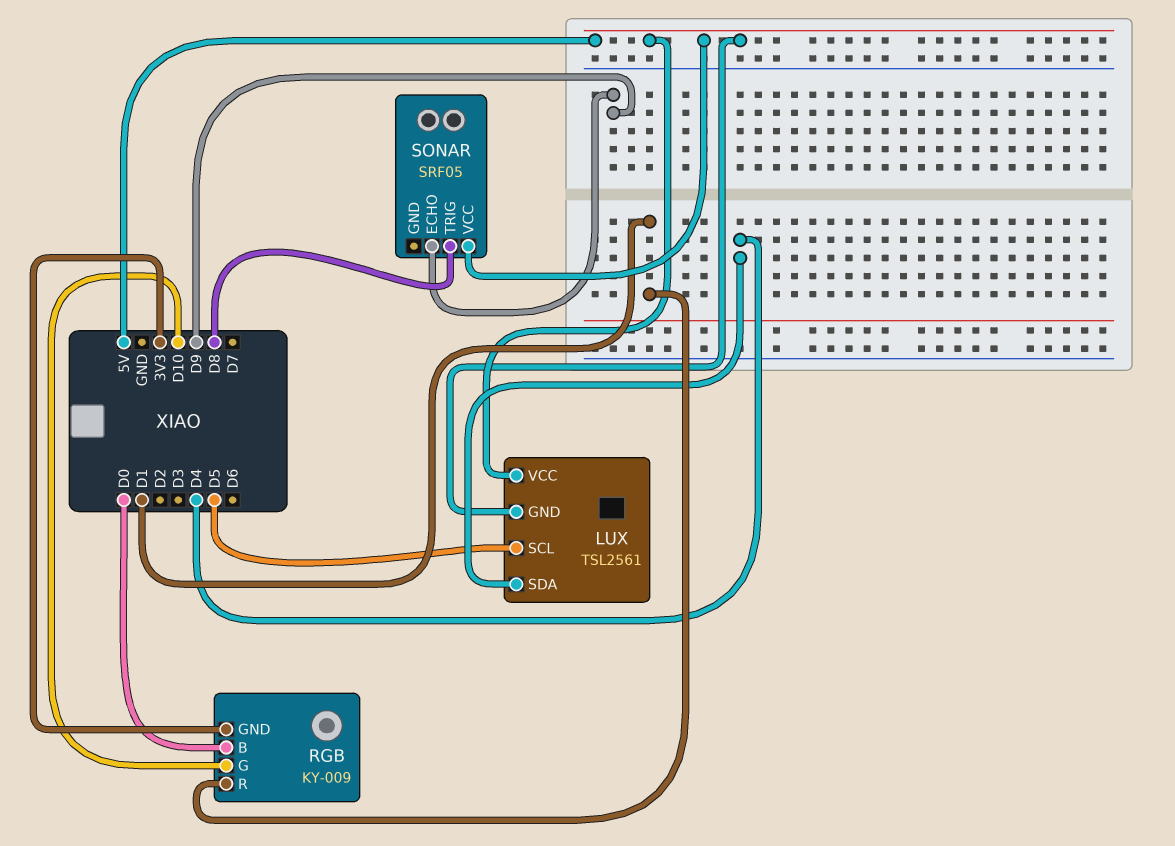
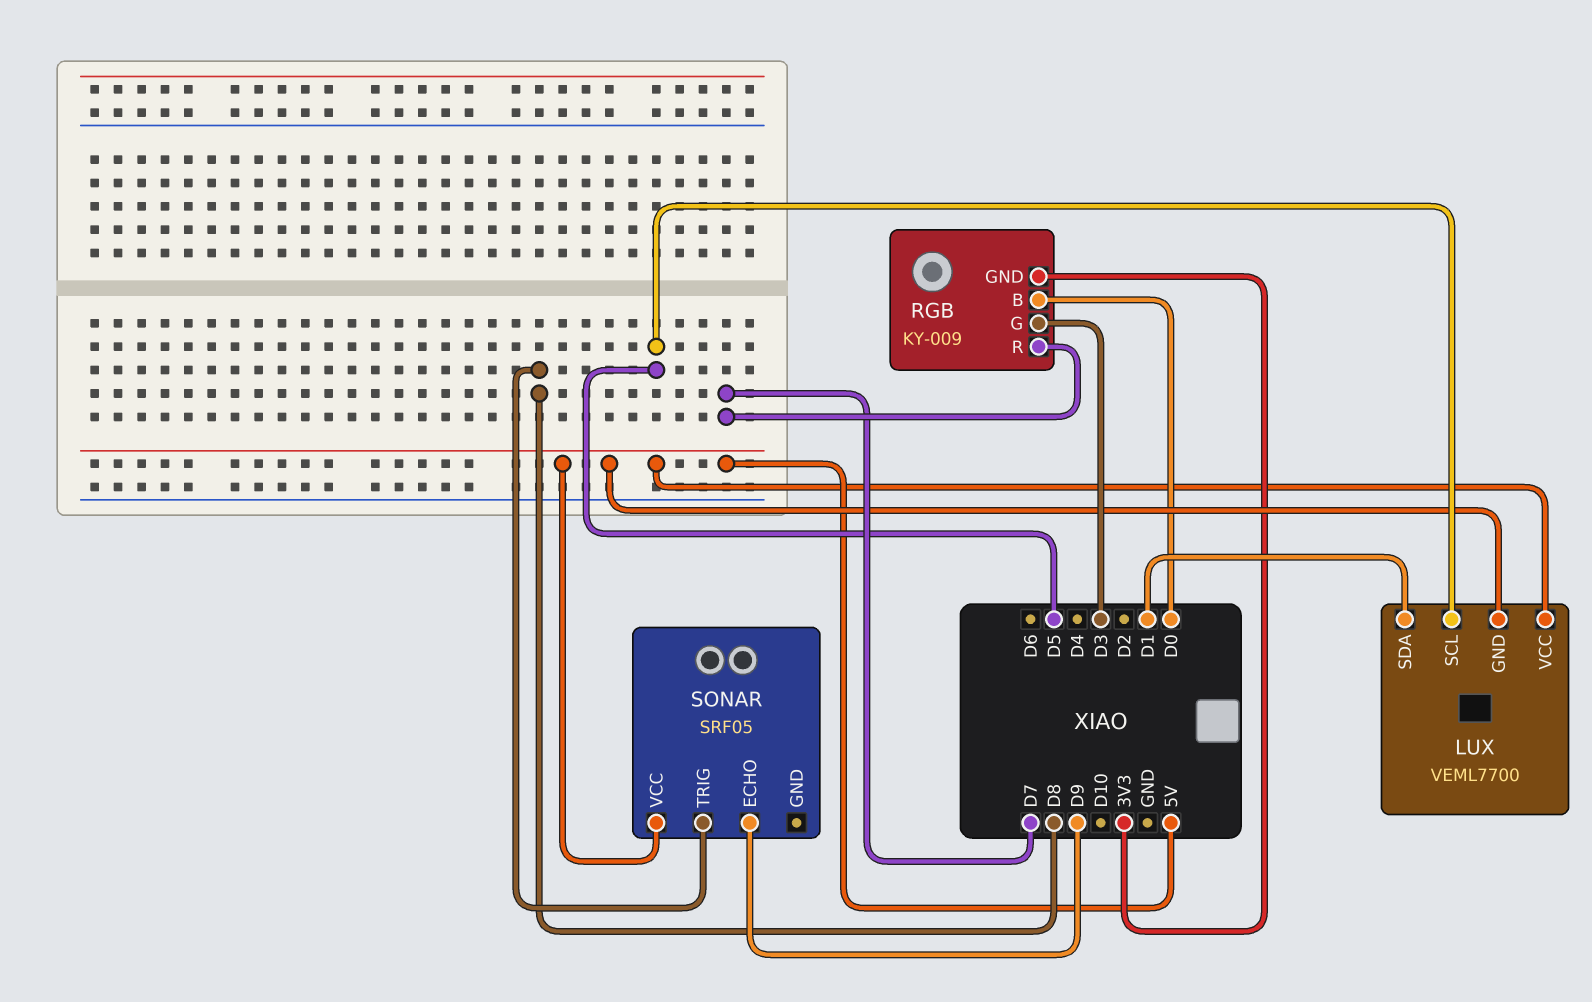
LUX: TSL2561 -> VEML7700
LUX pin SDA: D4 -> D1
RGB pin G: D10 -> D3
RGB pin R: D1 -> D7

